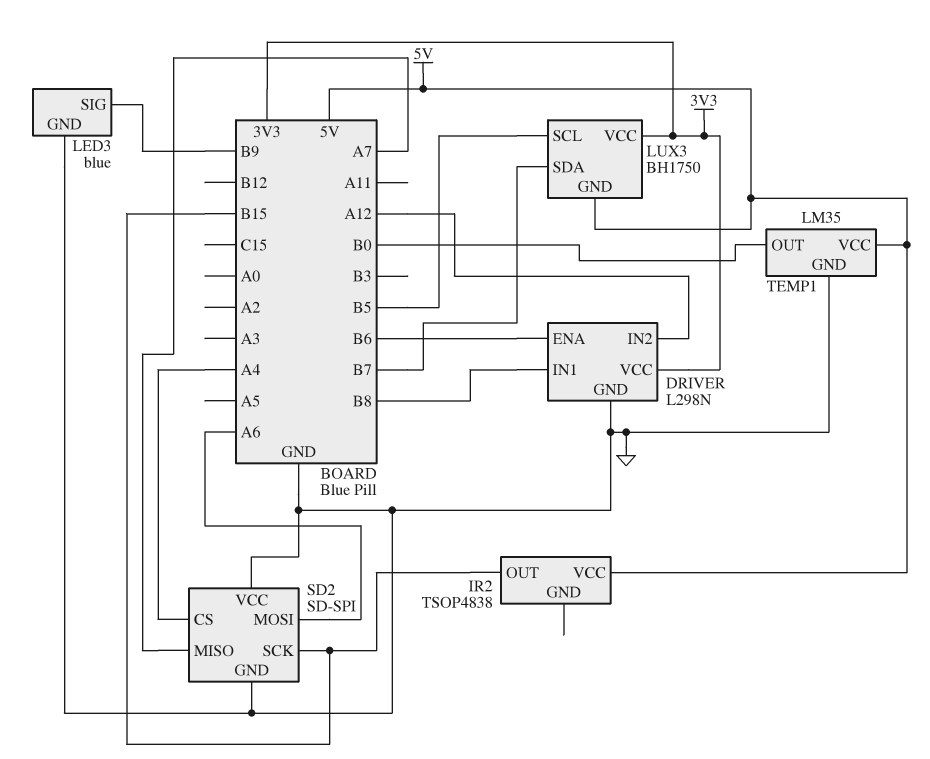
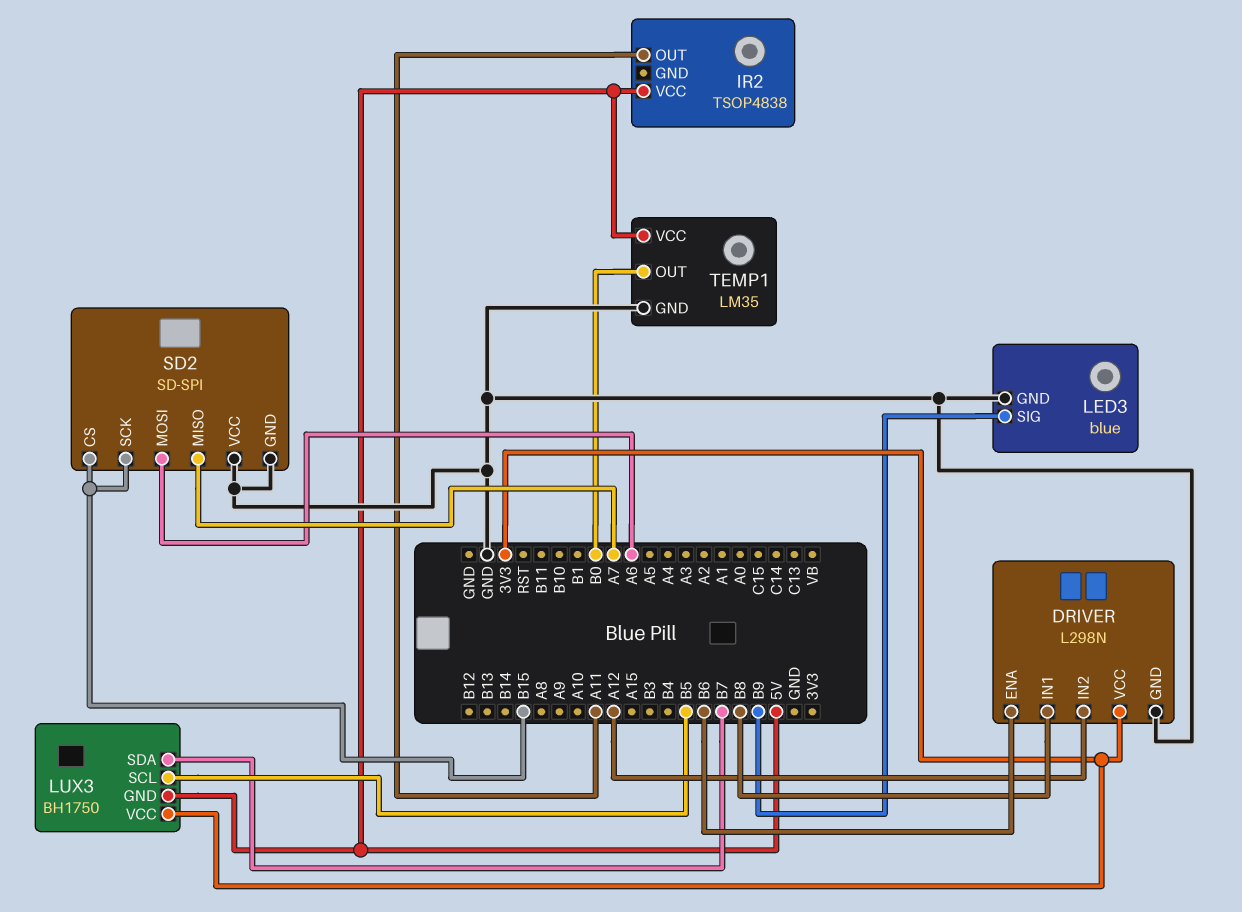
IR2 pin OUT: B15 -> A11
SD2 pin CS: A4 -> B15

